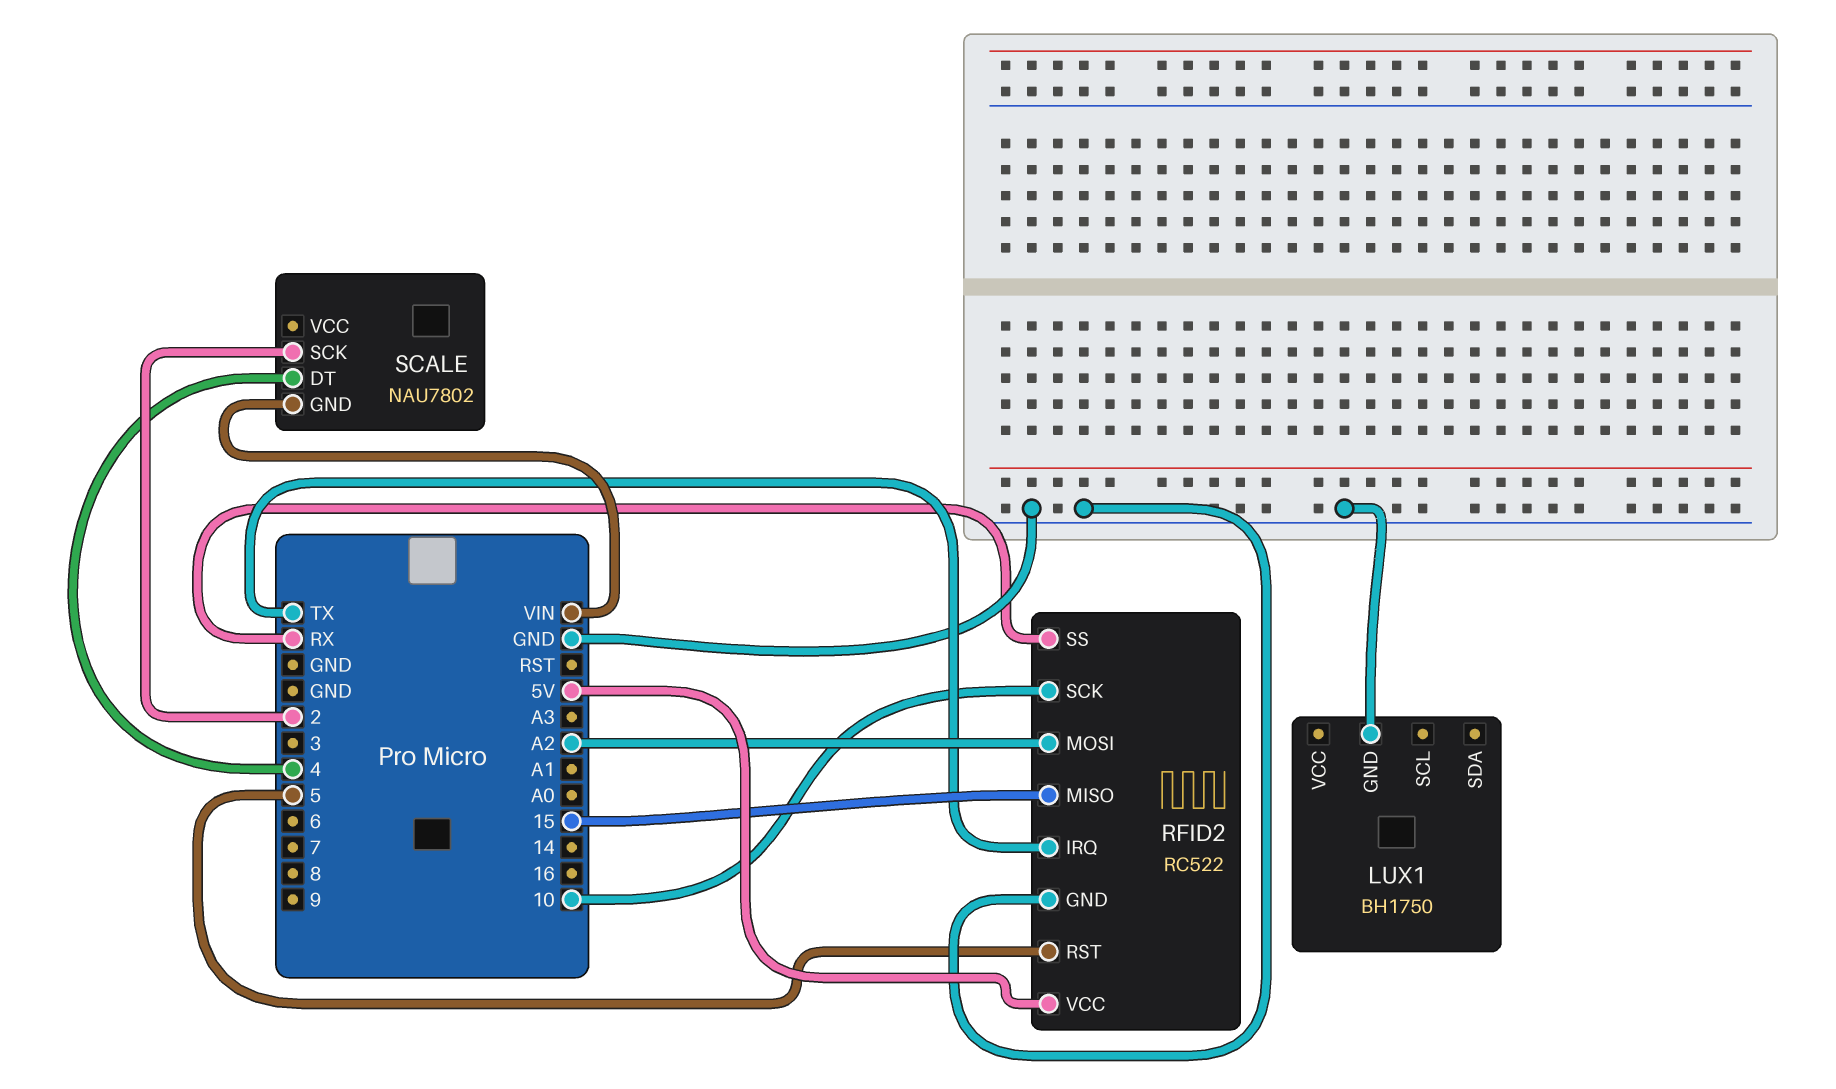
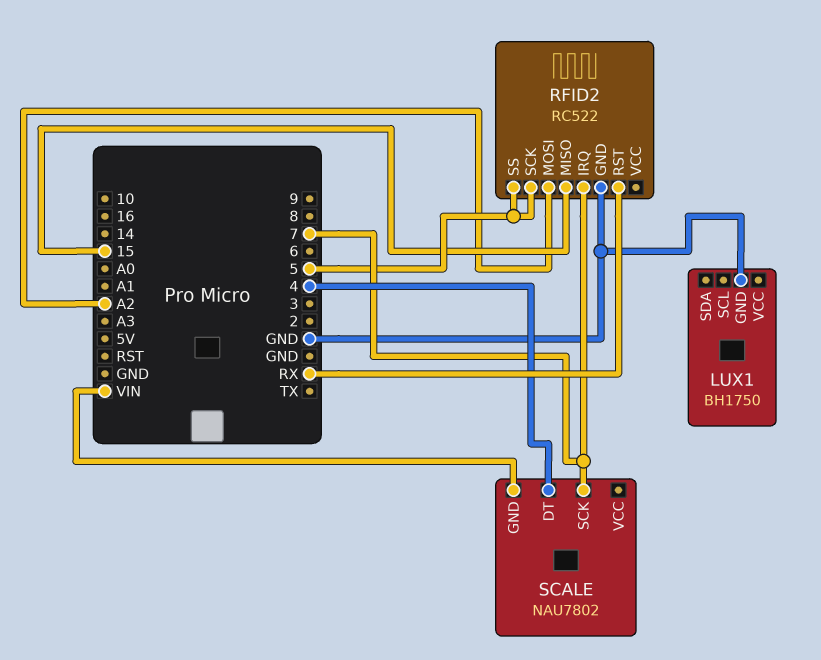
RFID2 pin IRQ: TX -> 7
RFID2 pin RST: 5 -> RX
RFID2 pin SCK: 10 -> 5
RFID2 pin SS: RX -> 5
RFID2 pin VCC: 5V -> none
SCALE pin SCK: 2 -> 7

